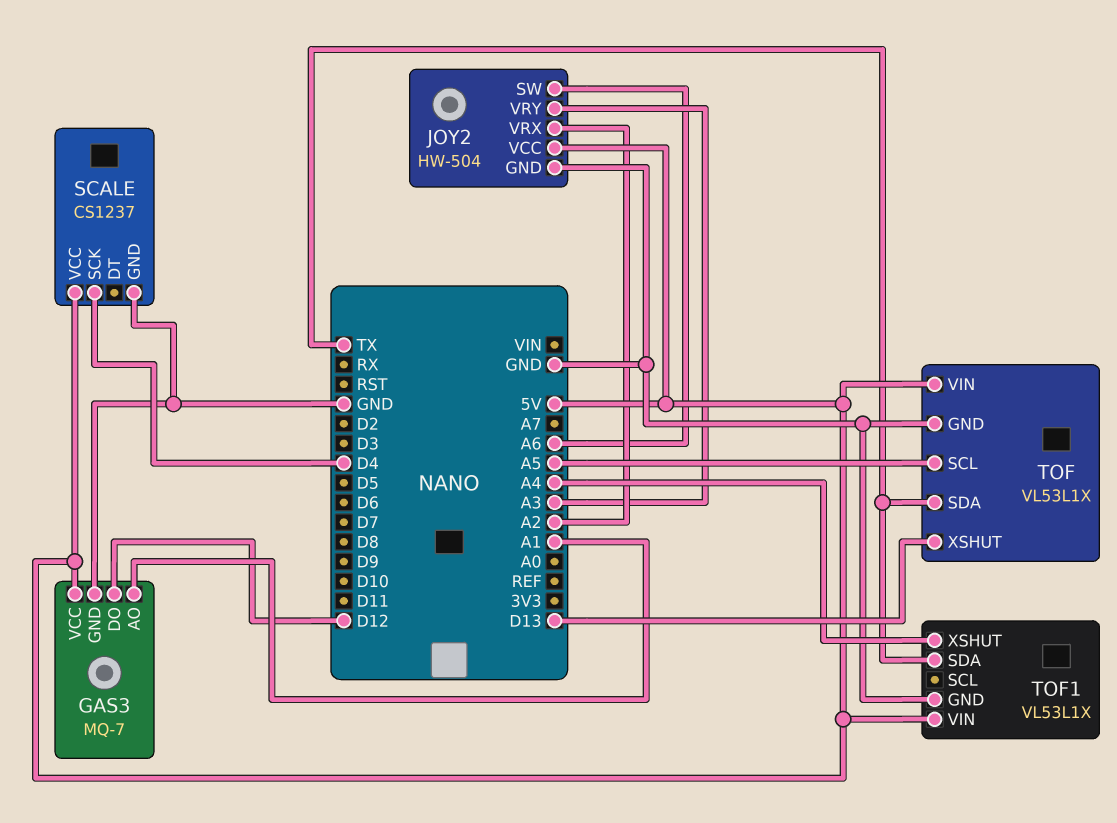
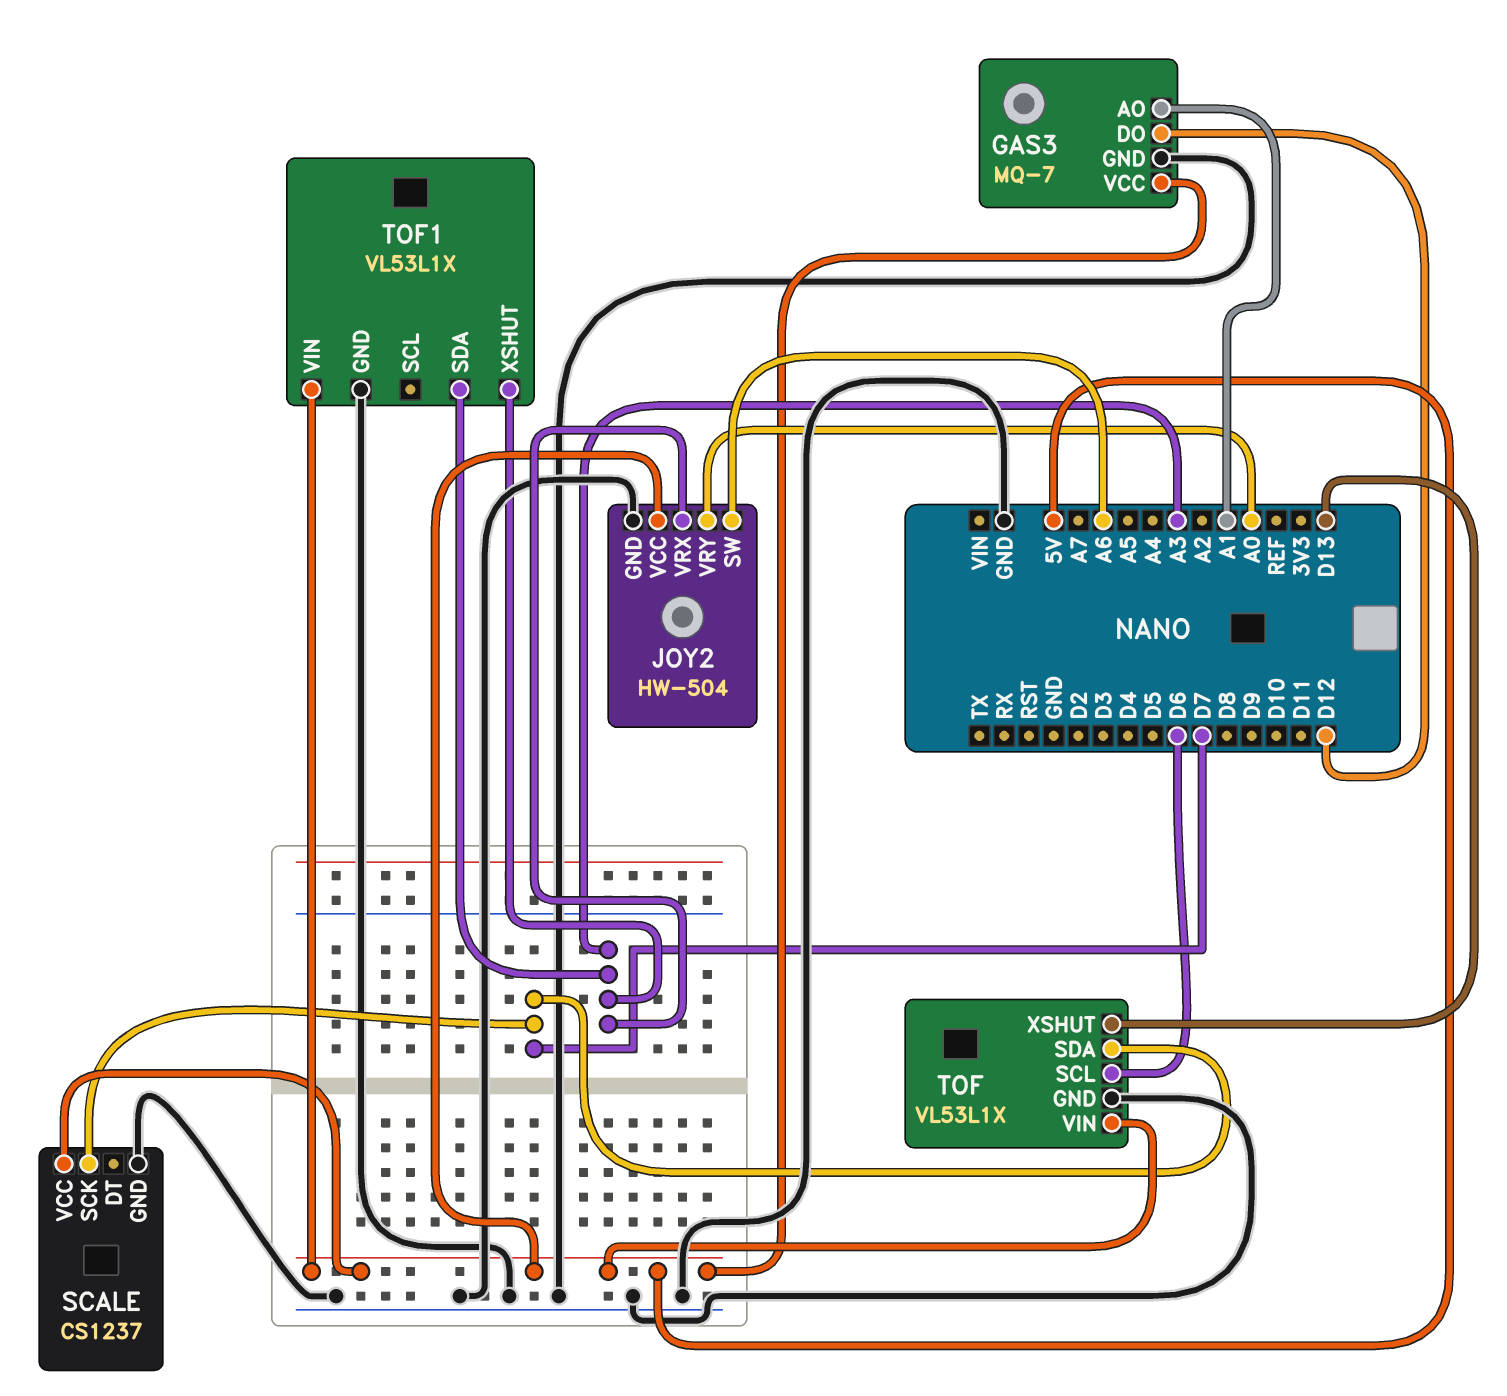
JOY2 pin VRX: A2 -> A3
JOY2 pin VRY: A3 -> A0
SCALE pin SCK: D4 -> D7
TOF pin SCL: A5 -> D6
TOF pin SDA: TX -> D7
TOF1 pin SDA: TX -> A3
TOF1 pin XSHUT: A4 -> A3

